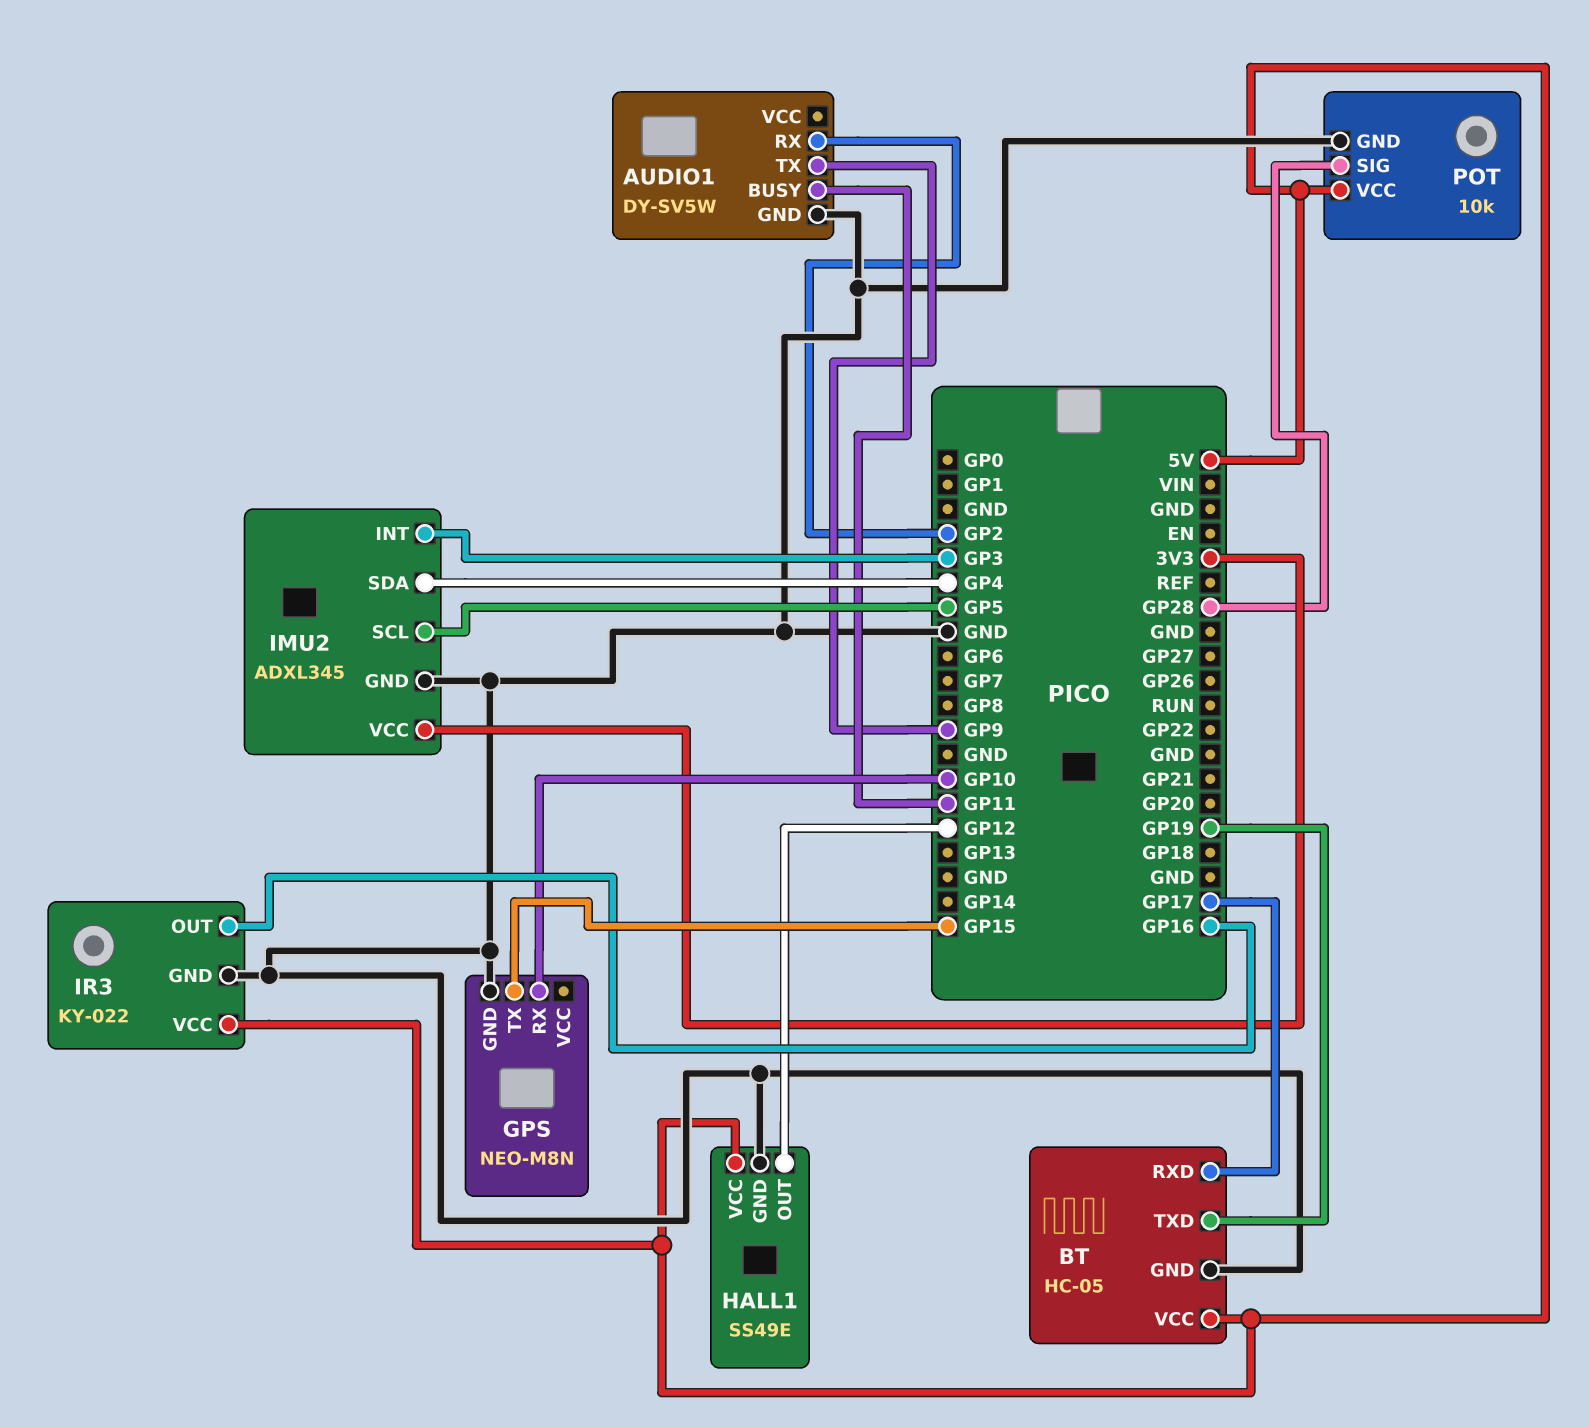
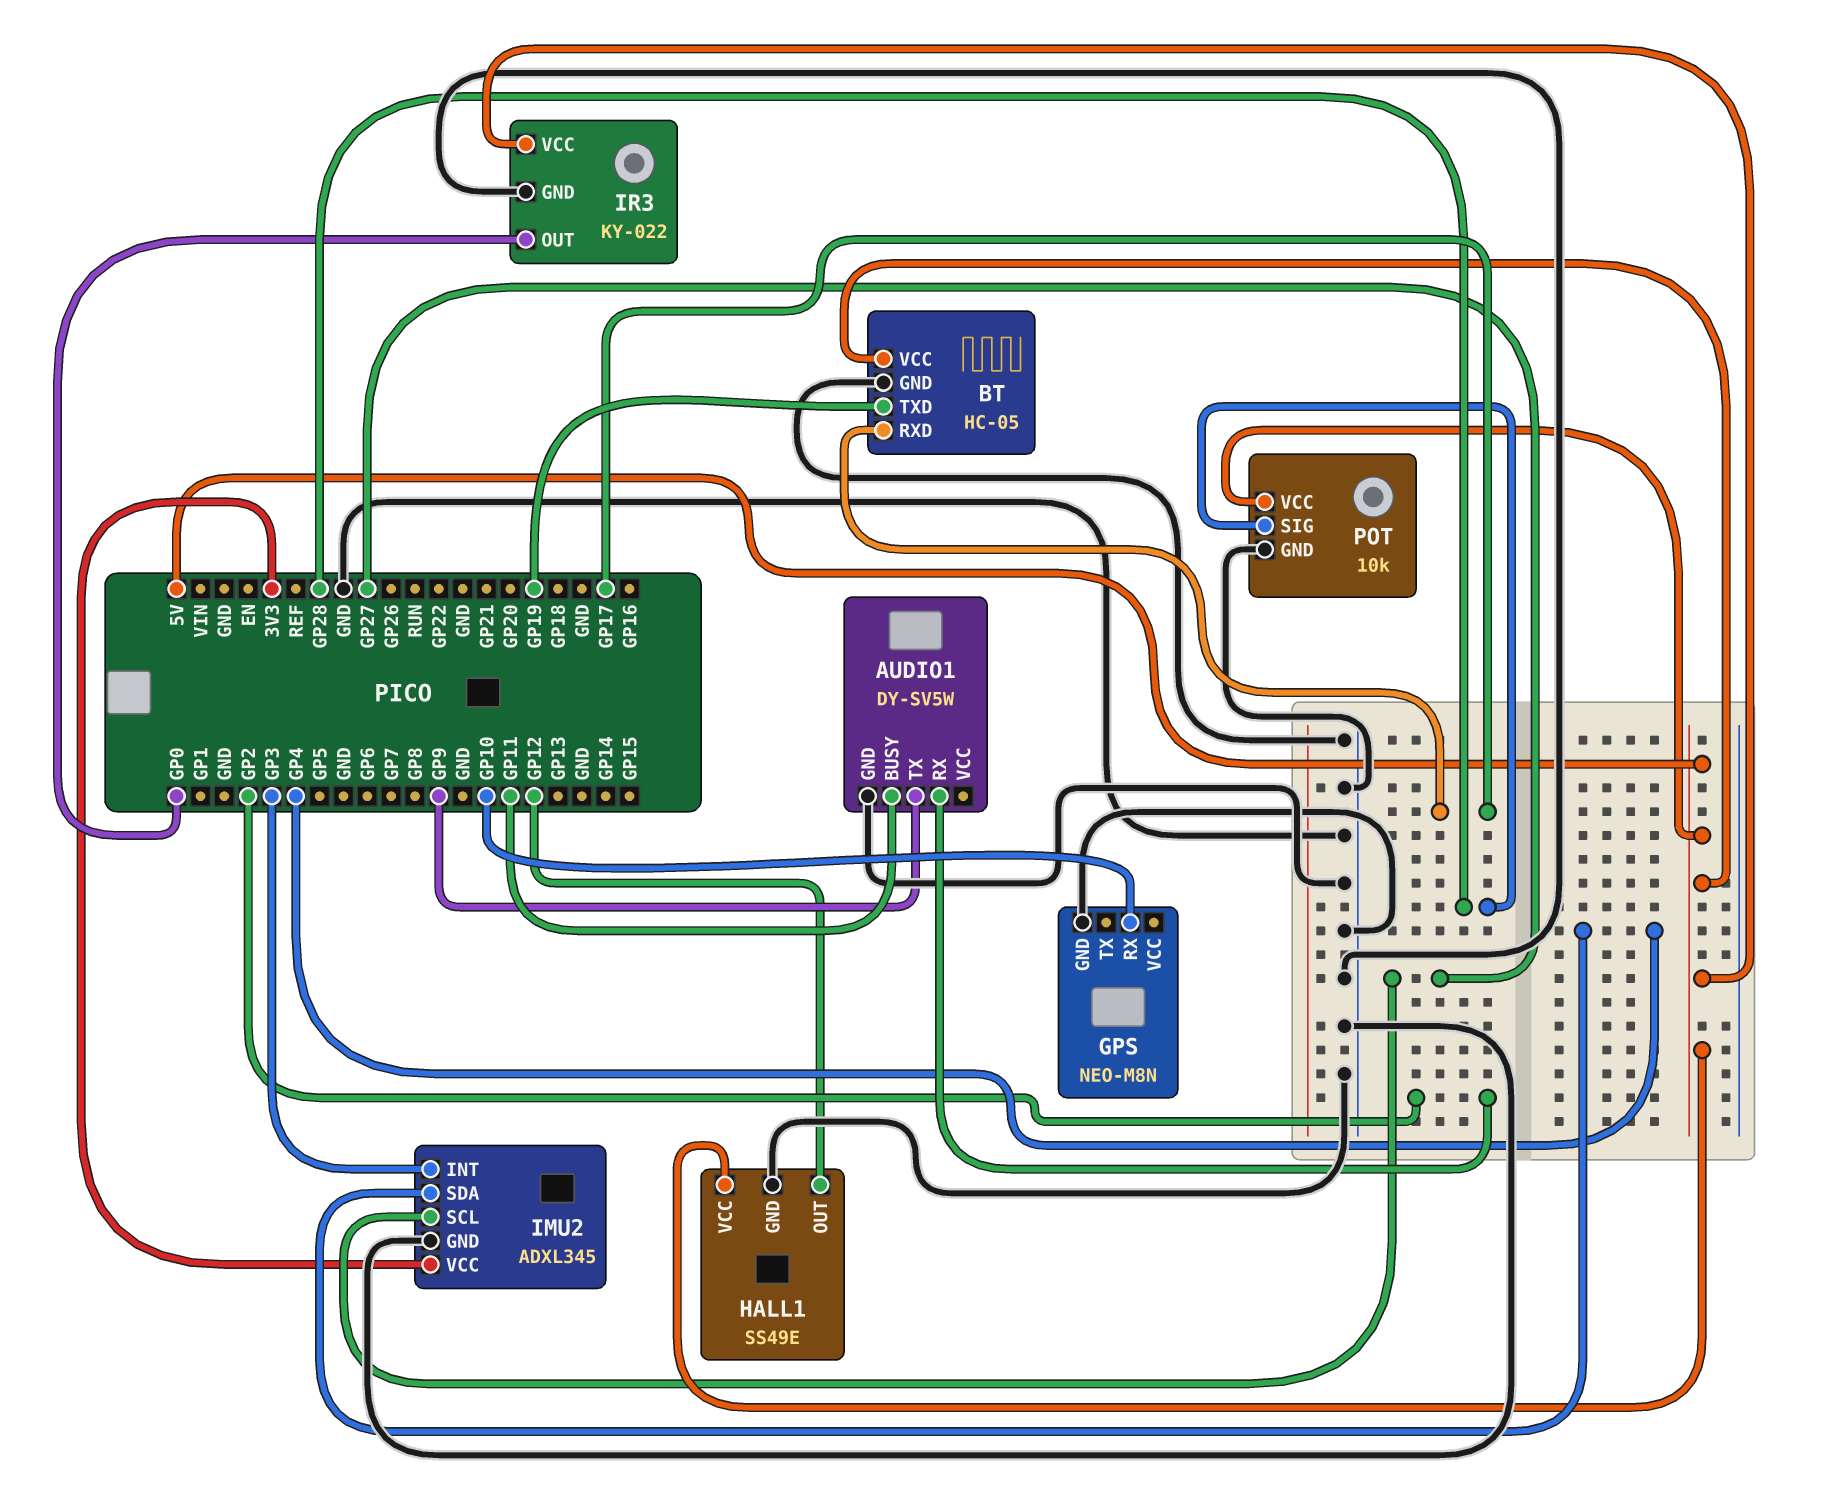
GPS pin TX: GP15 -> none
IMU2 pin SCL: GP5 -> GP27
IR3 pin OUT: GP16 -> GP0

